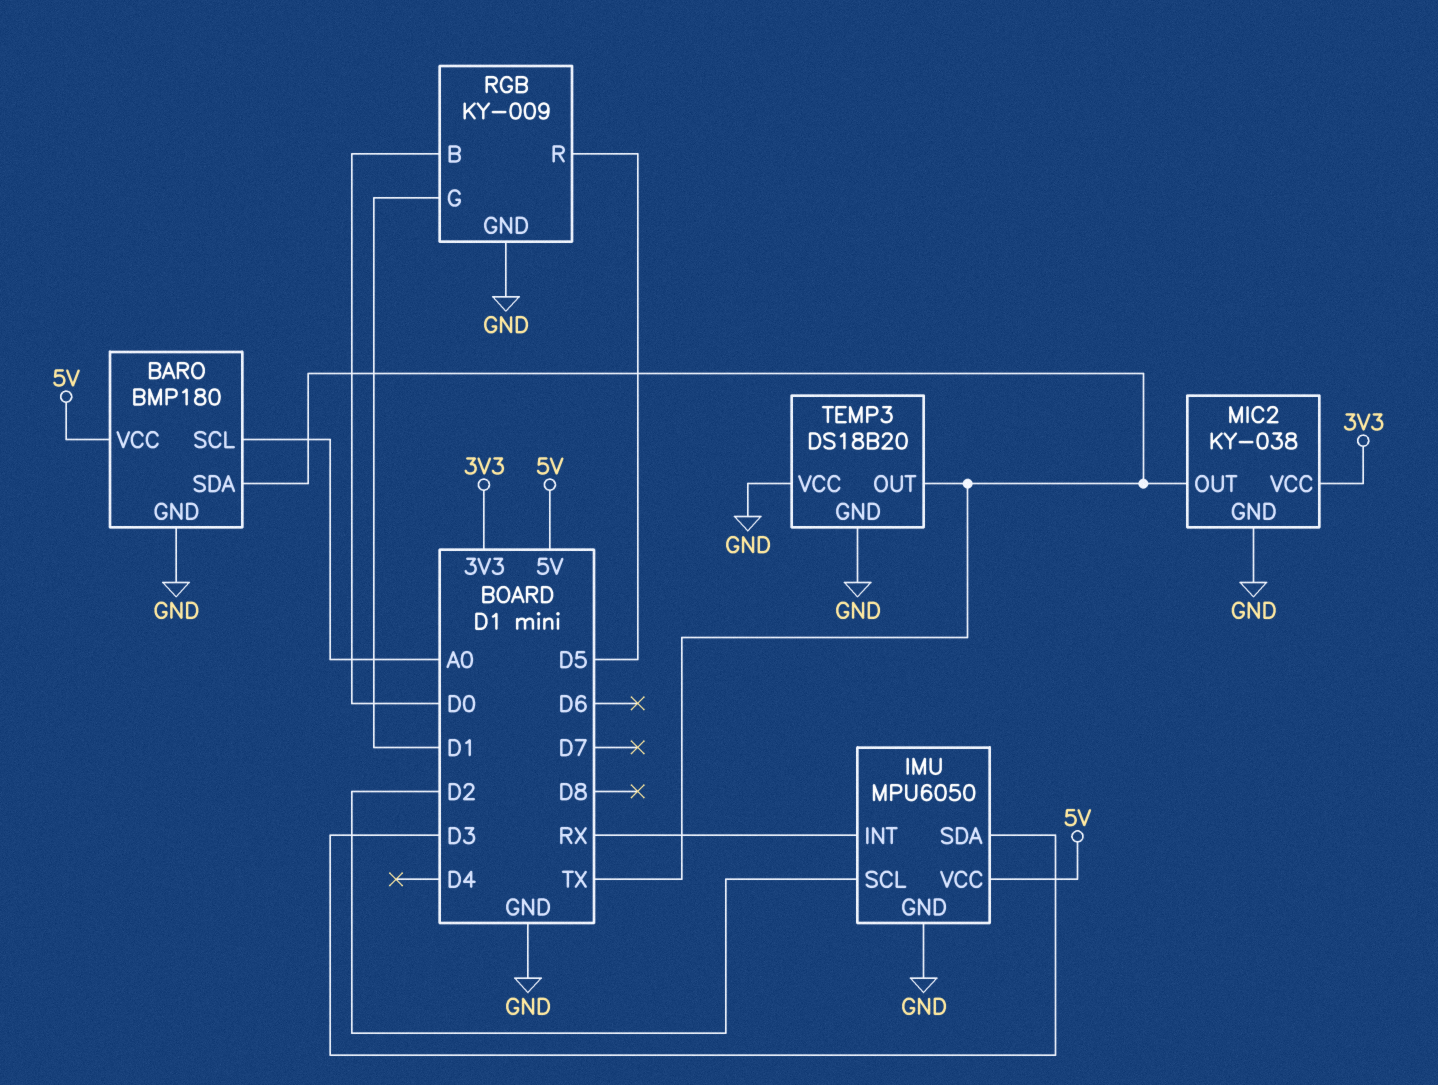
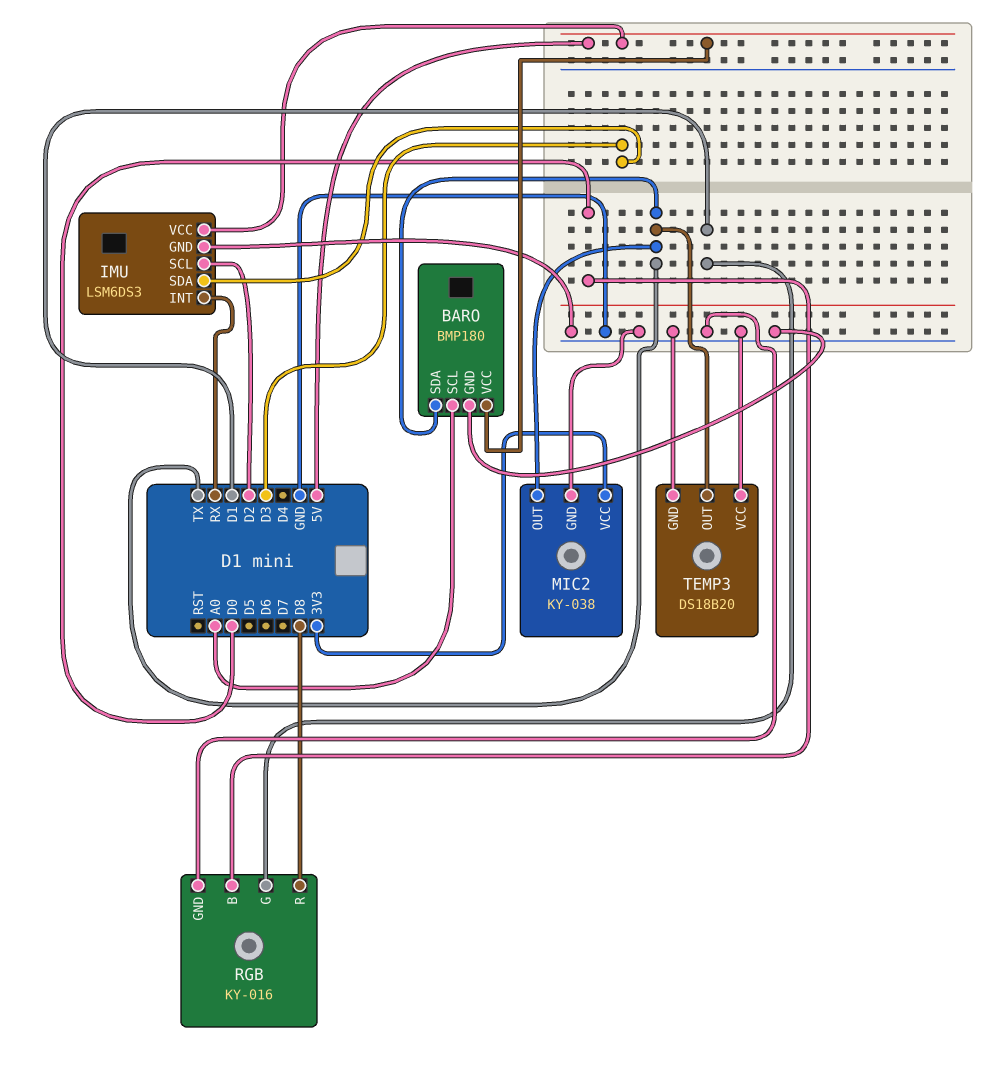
IMU: MPU6050 -> LSM6DS3
RGB: KY-009 -> KY-016
RGB pin R: D5 -> D8

